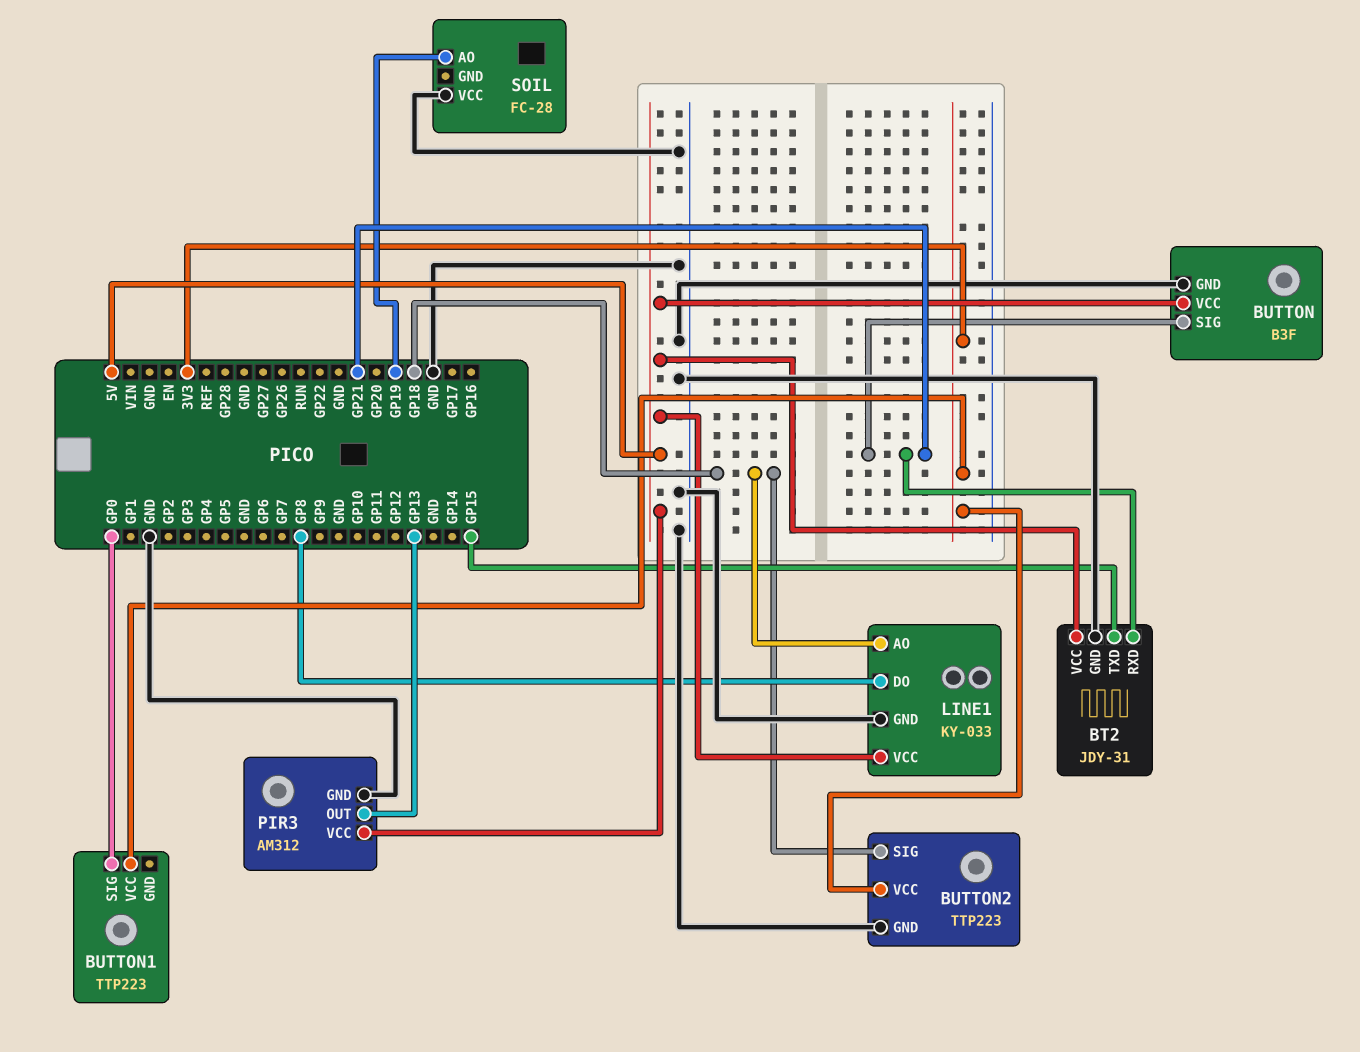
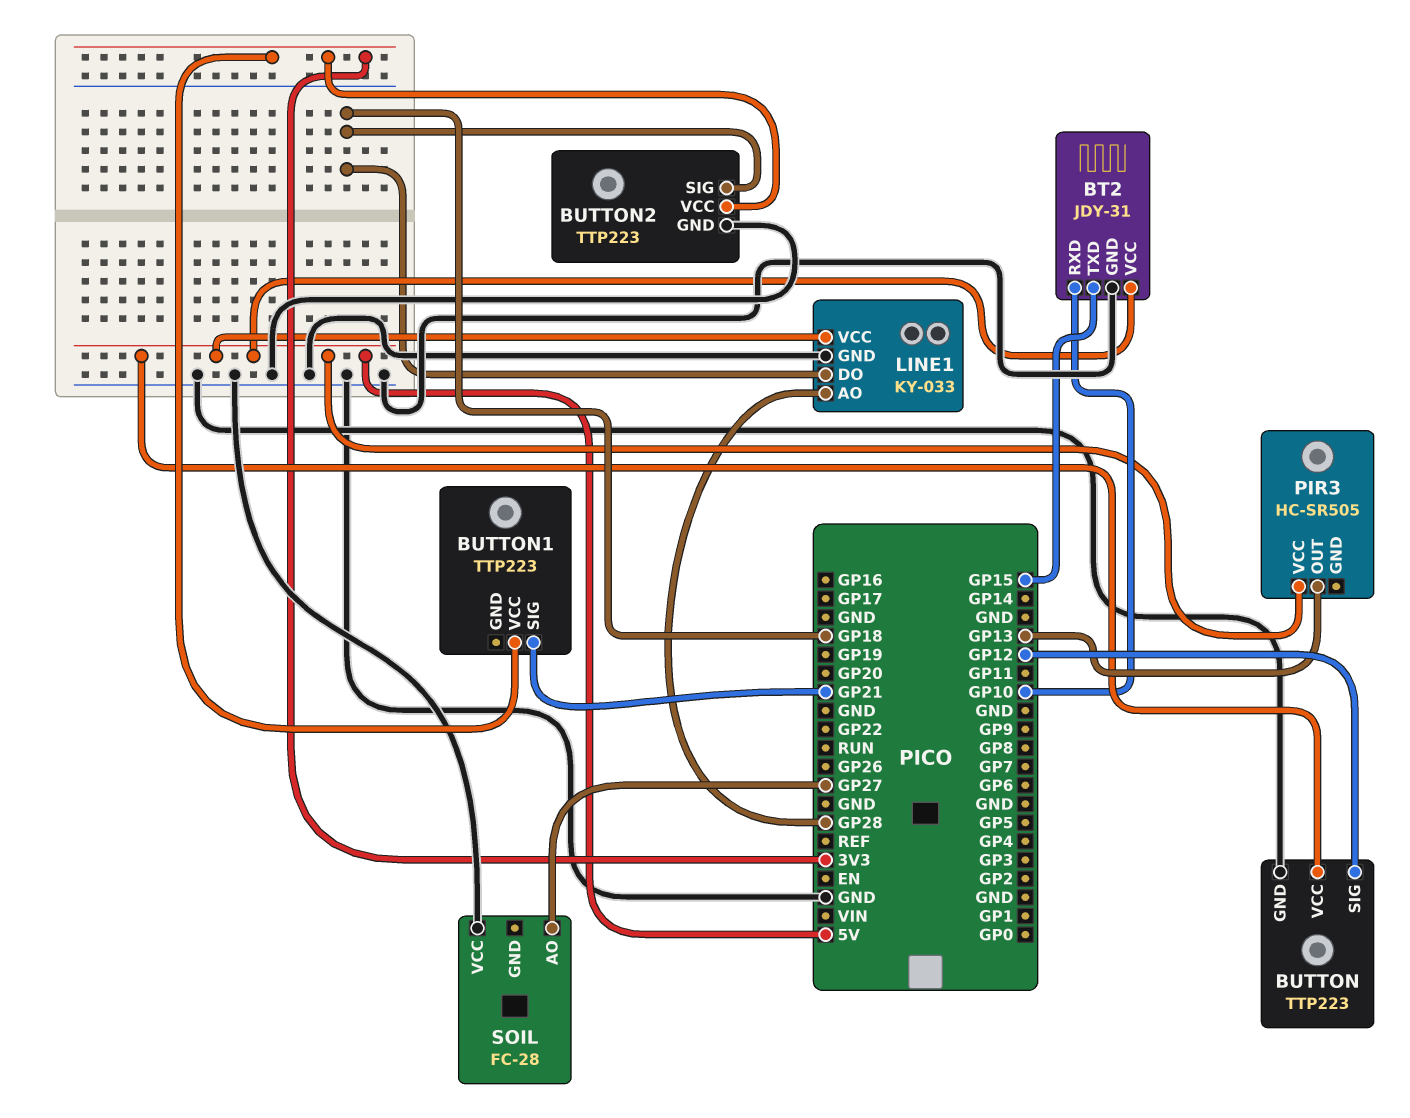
BT2 pin RXD: GP21 -> GP10
BUTTON: B3F -> TTP223
BUTTON pin SIG: GP21 -> GP12
BUTTON1 pin SIG: GP0 -> GP21
LINE1 pin AO: GP18 -> GP28
LINE1 pin DO: GP8 -> GP18
PIR3: AM312 -> HC-SR505
PIR3 pin GND: GND -> none
SOIL pin AO: GP19 -> GP27

